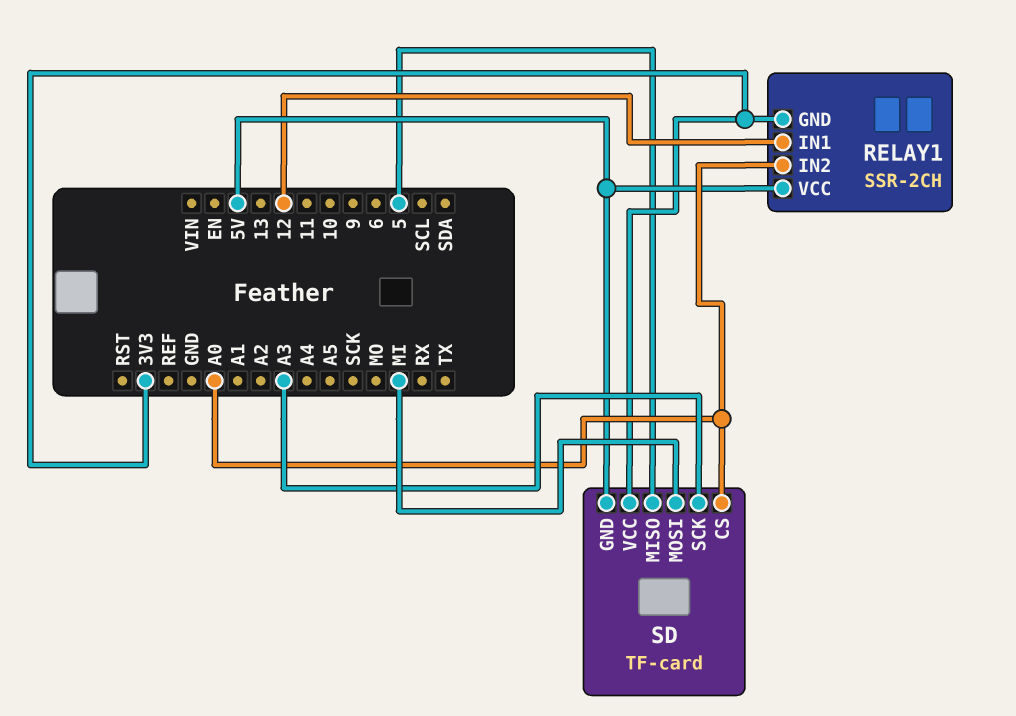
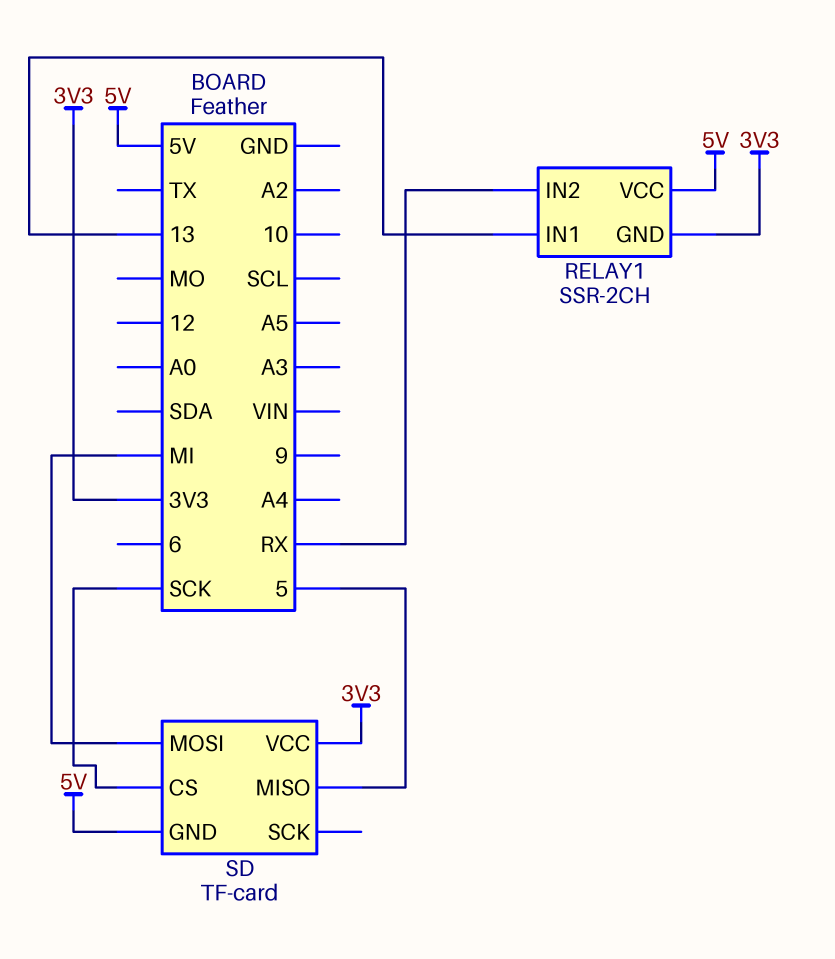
RELAY1 pin IN1: 12 -> 13
RELAY1 pin IN2: A0 -> RX
SD pin CS: A0 -> SCK
SD pin SCK: A3 -> none

